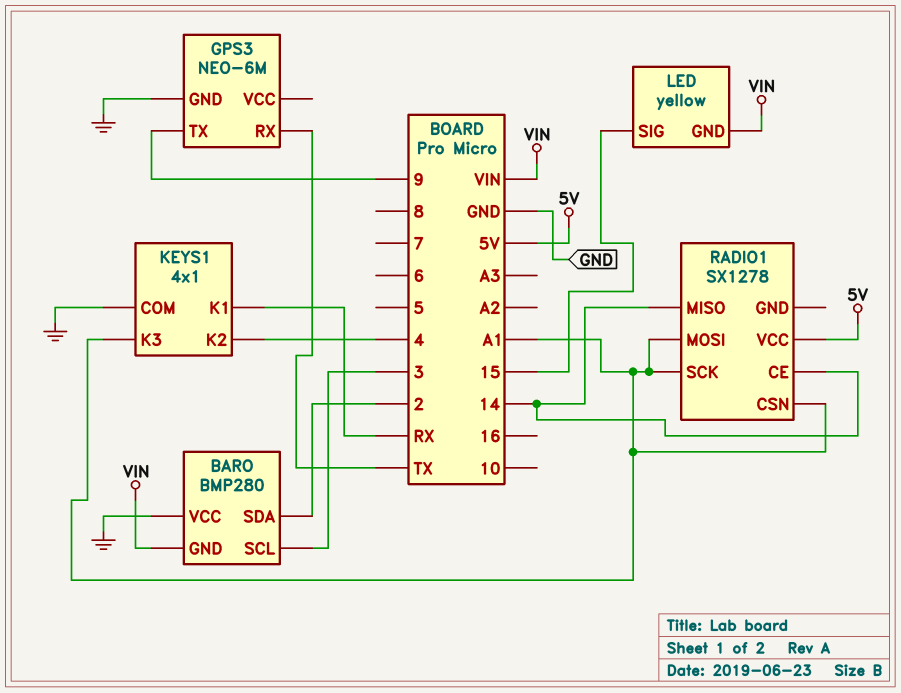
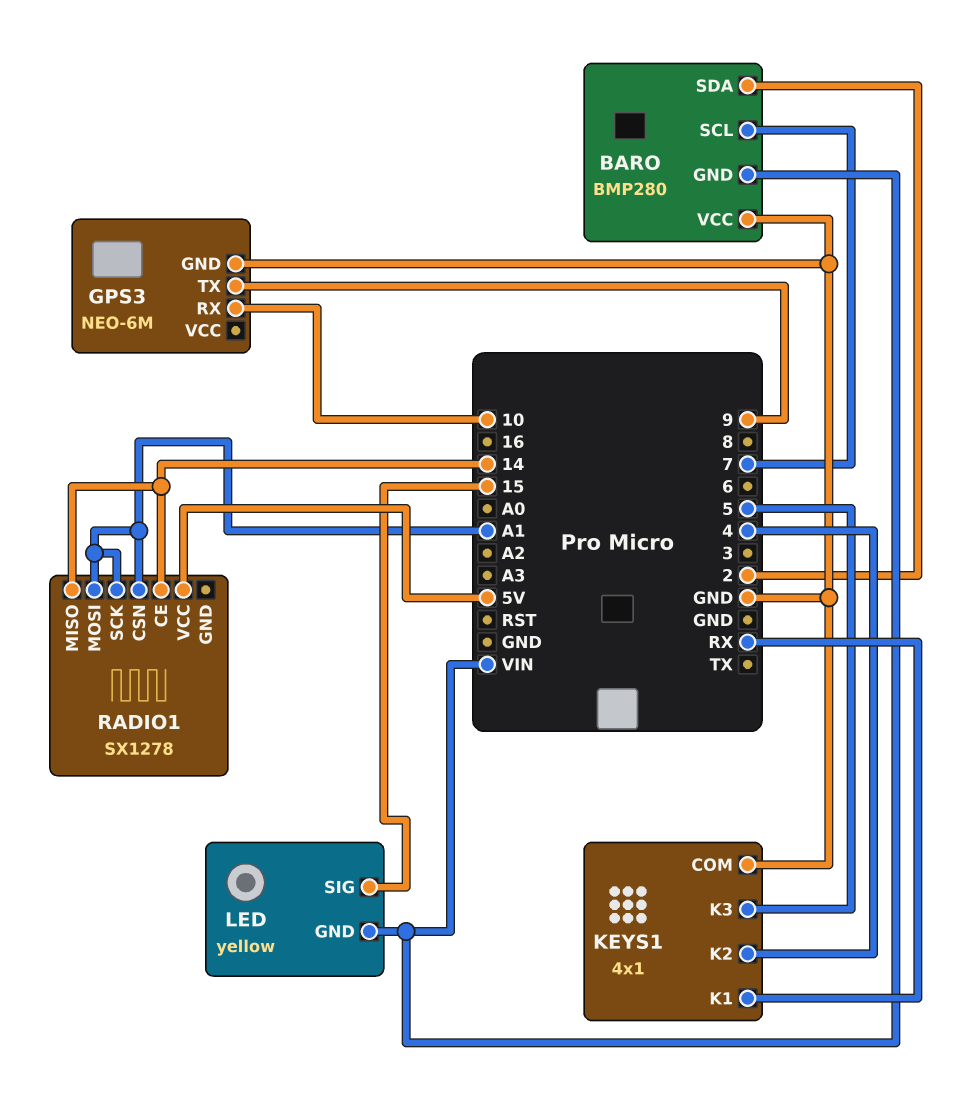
BARO pin SCL: 3 -> 7
GPS3 pin RX: TX -> 10
KEYS1 pin K3: A1 -> 5

